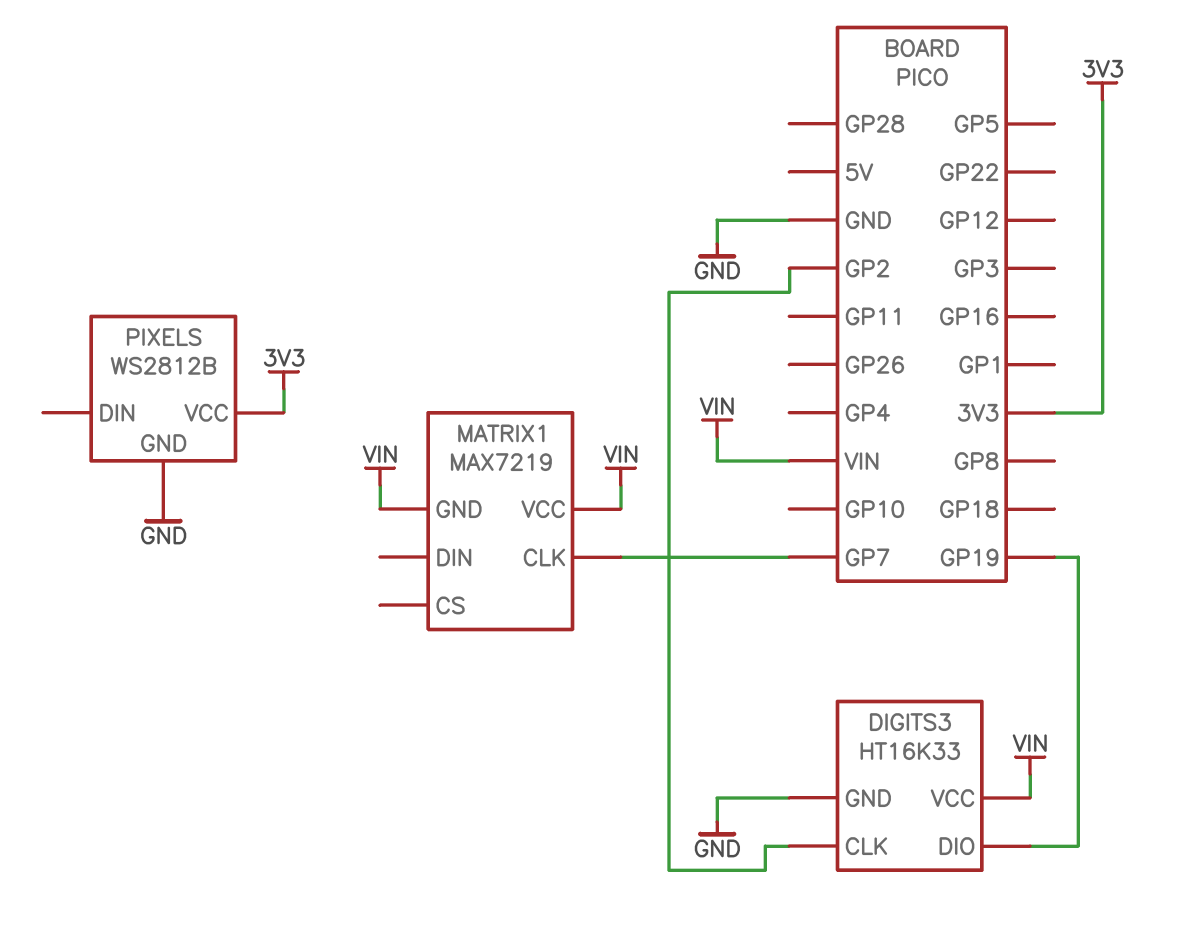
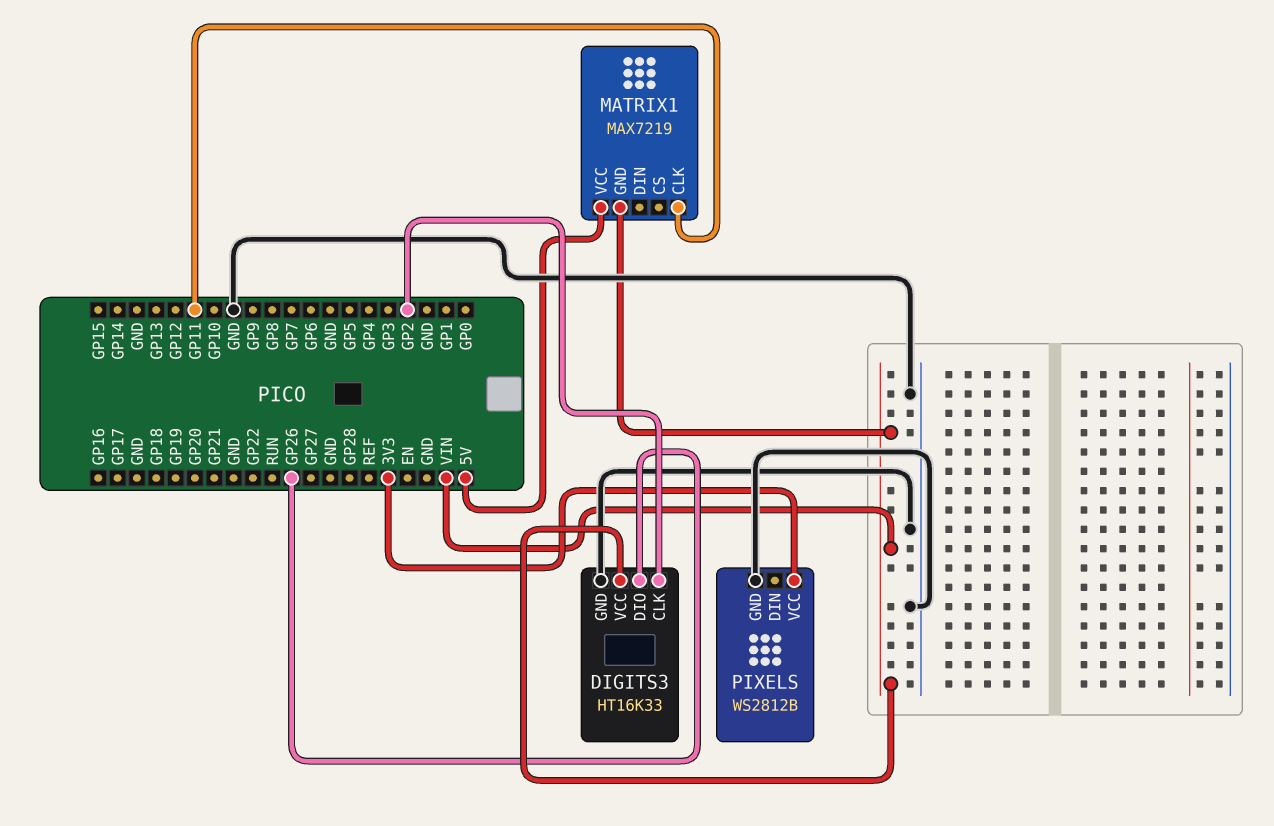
DIGITS3 pin DIO: GP19 -> GP26
MATRIX1 pin CLK: GP7 -> GP11
MATRIX1 pin VCC: VIN -> 5V

